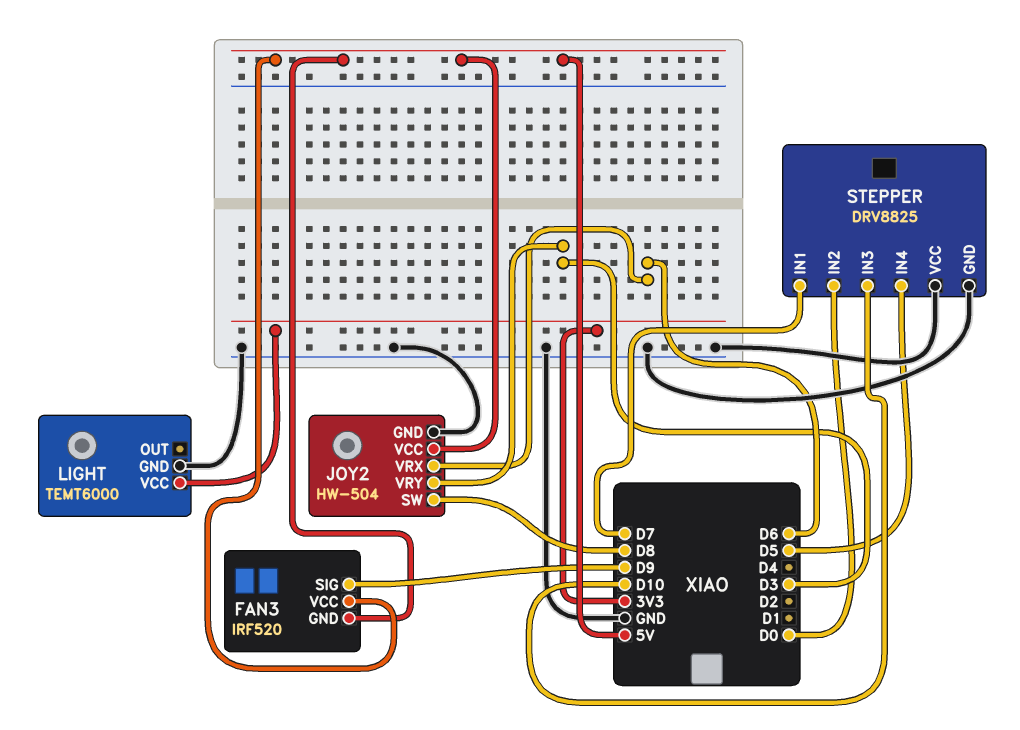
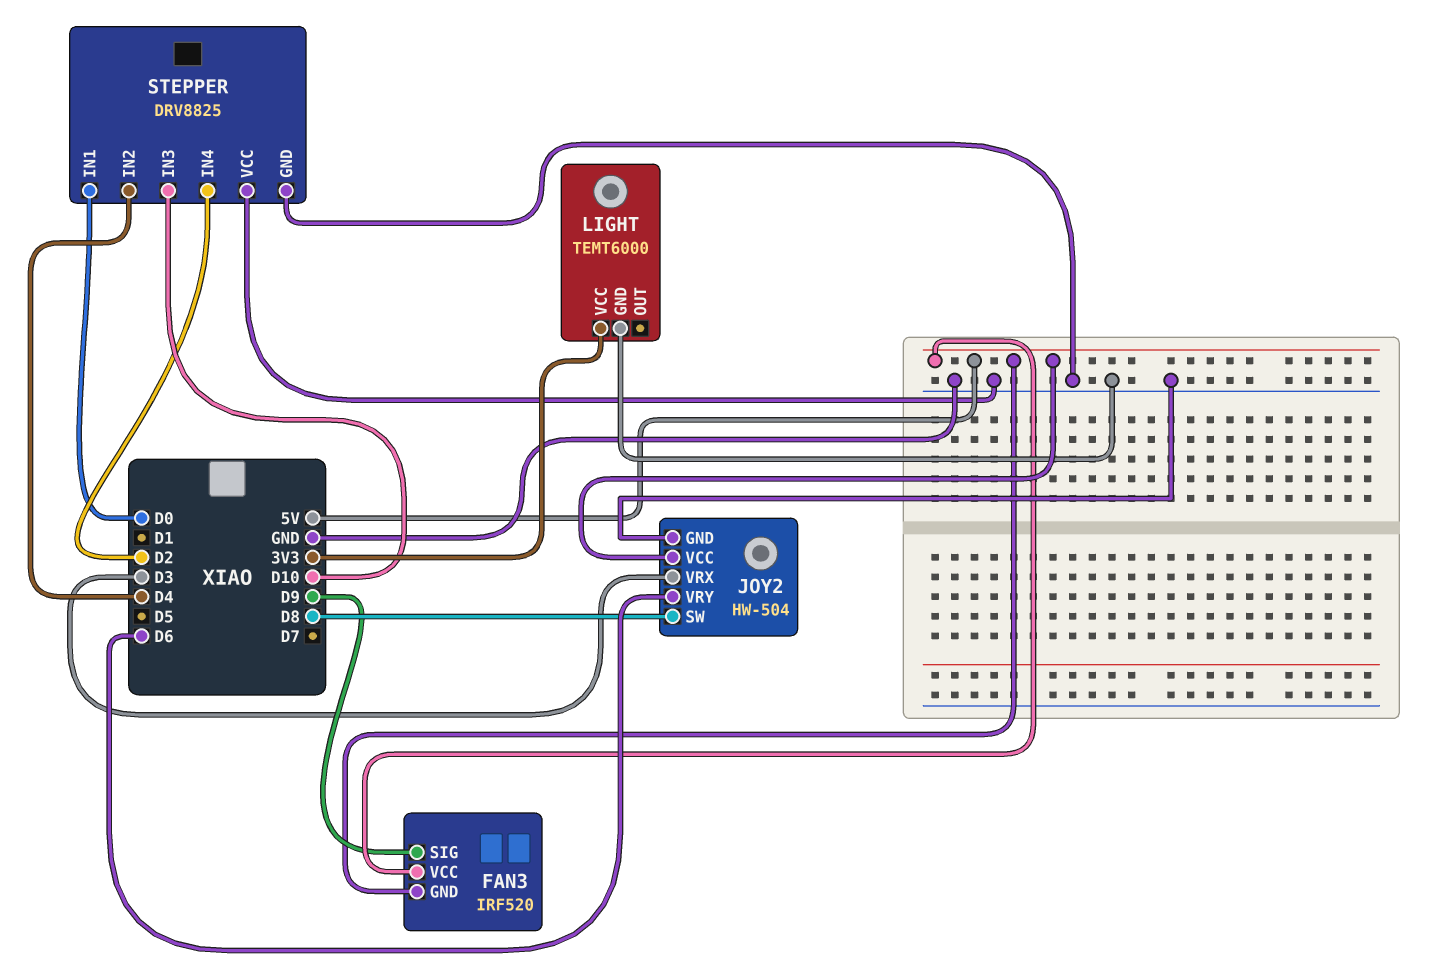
JOY2 pin VRX: D6 -> D3
JOY2 pin VRY: D3 -> D6
STEPPER pin IN1: D7 -> D0
STEPPER pin IN2: D0 -> D4
STEPPER pin IN4: D5 -> D2

